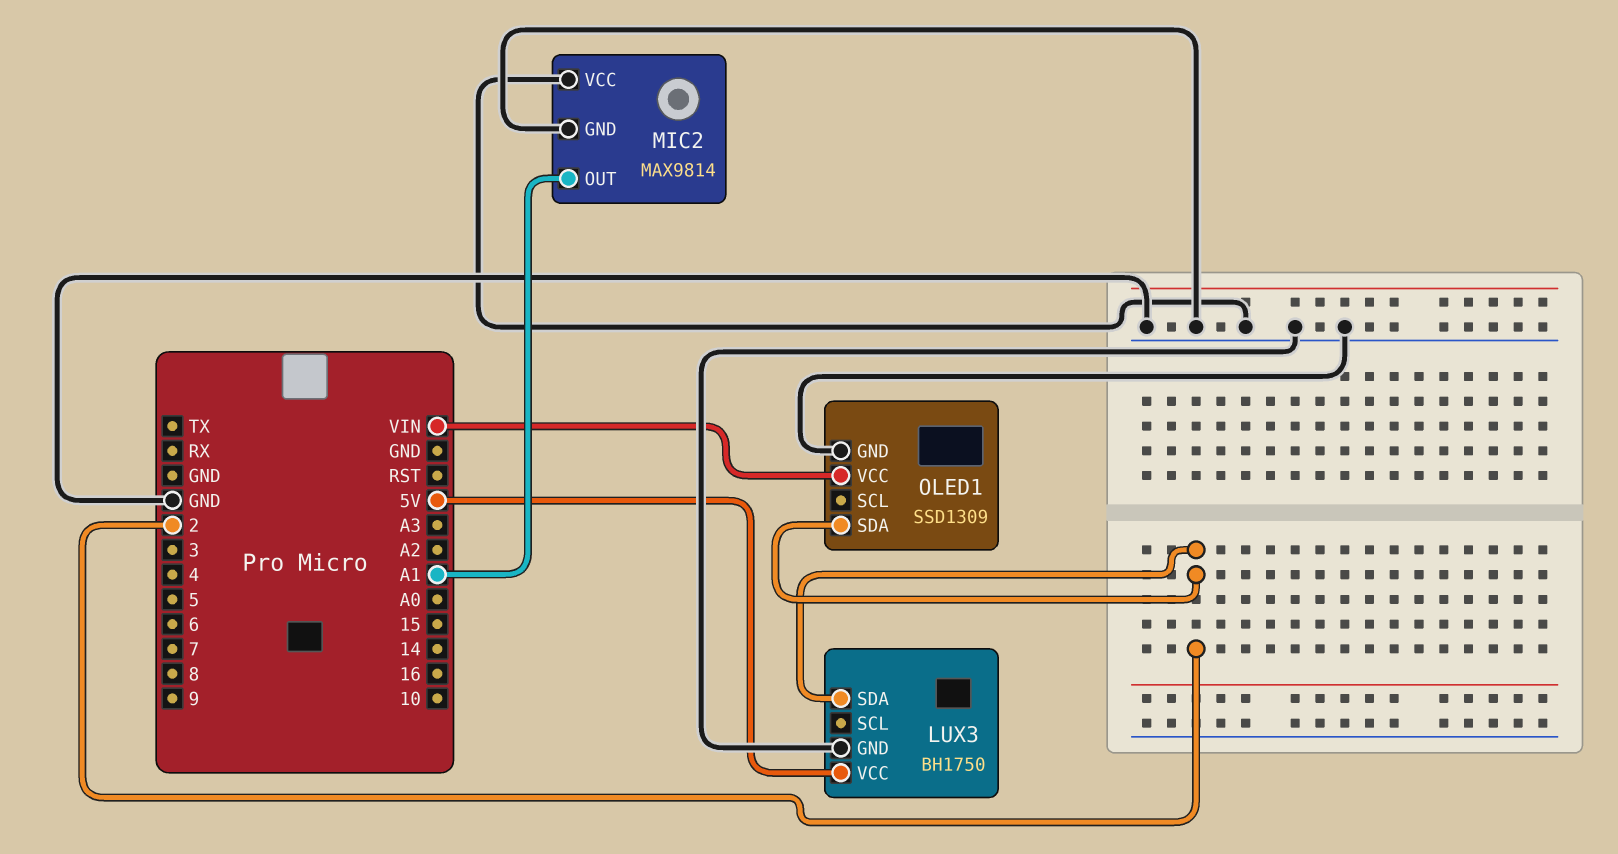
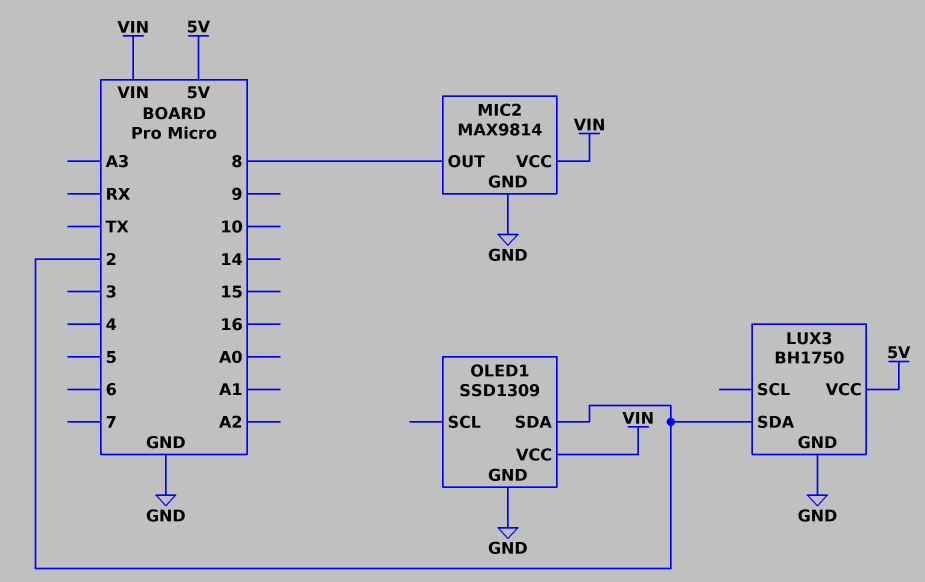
MIC2 pin OUT: A1 -> 8
MIC2 pin VCC: GND -> VIN

